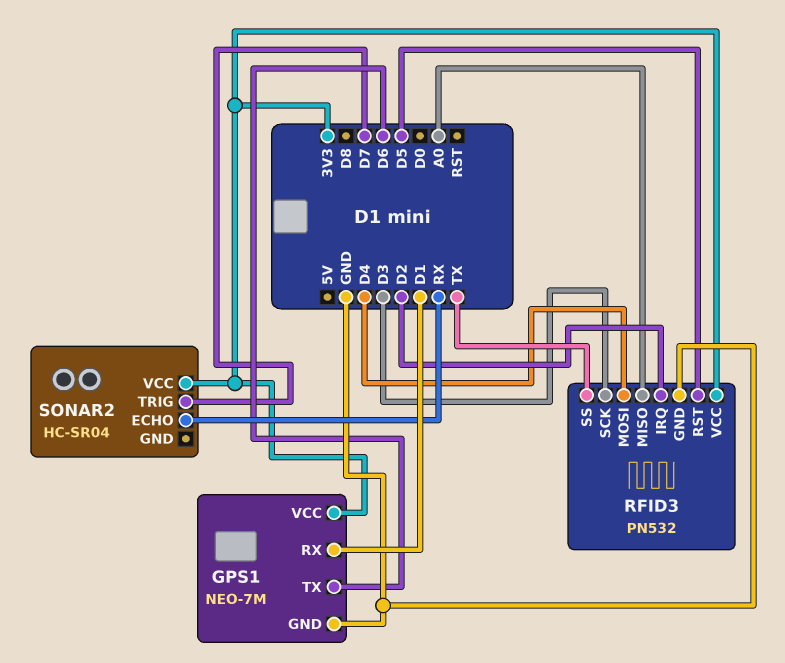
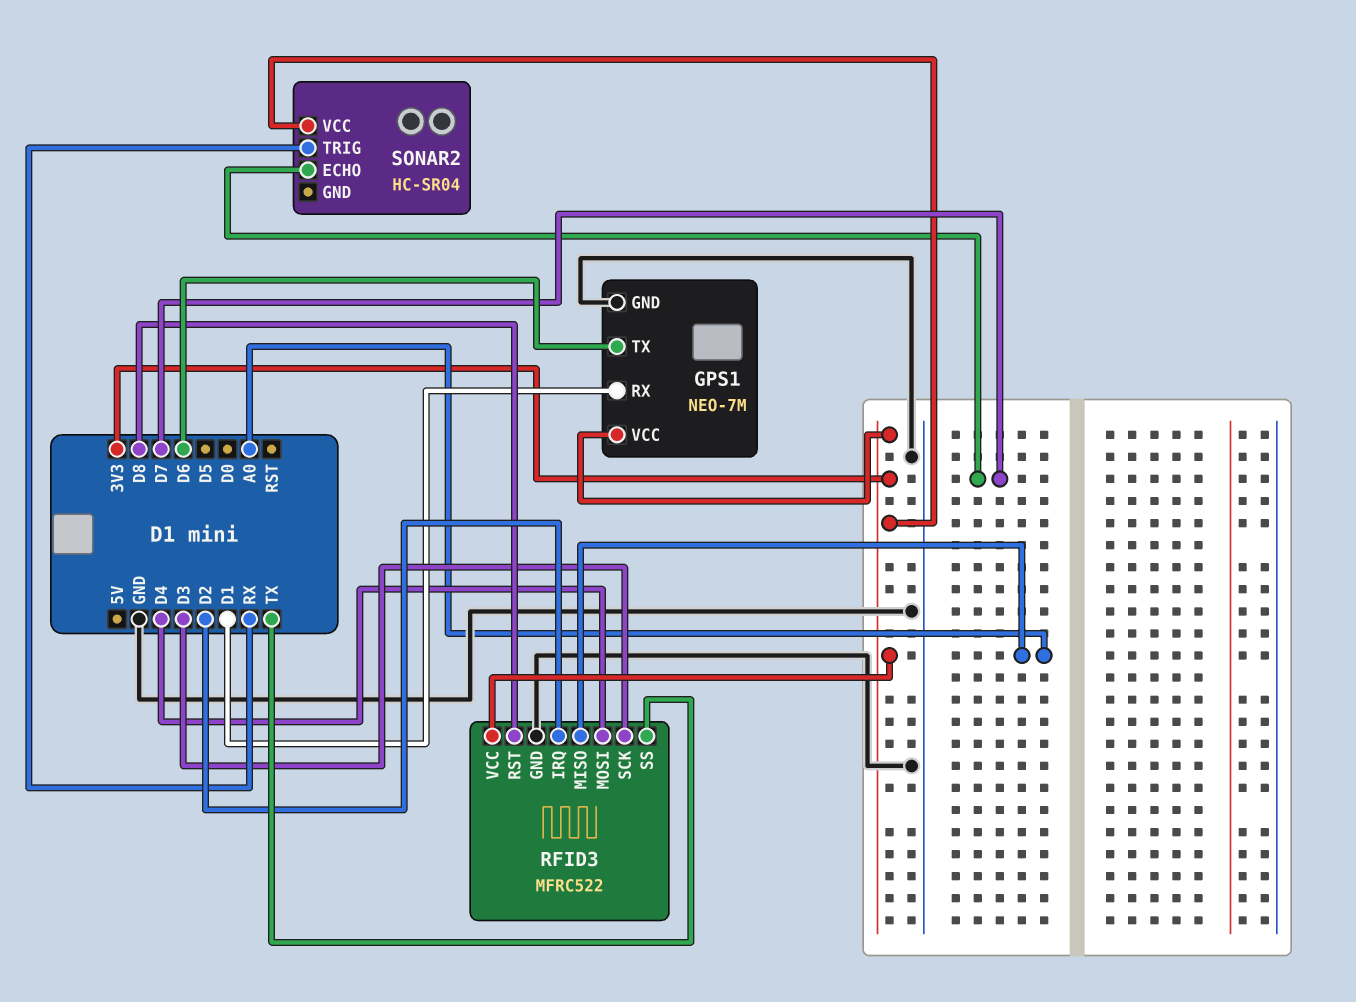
RFID3: PN532 -> MFRC522
RFID3 pin RST: D5 -> D8
SONAR2 pin ECHO: RX -> D7
SONAR2 pin TRIG: D7 -> RX

